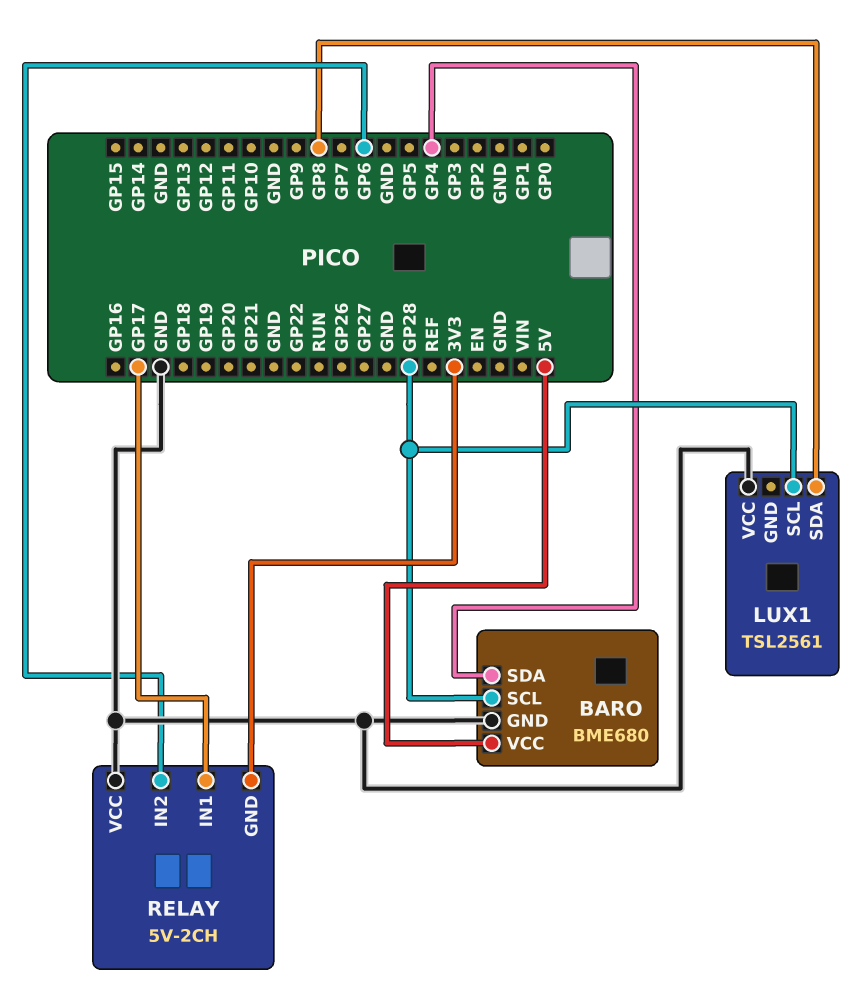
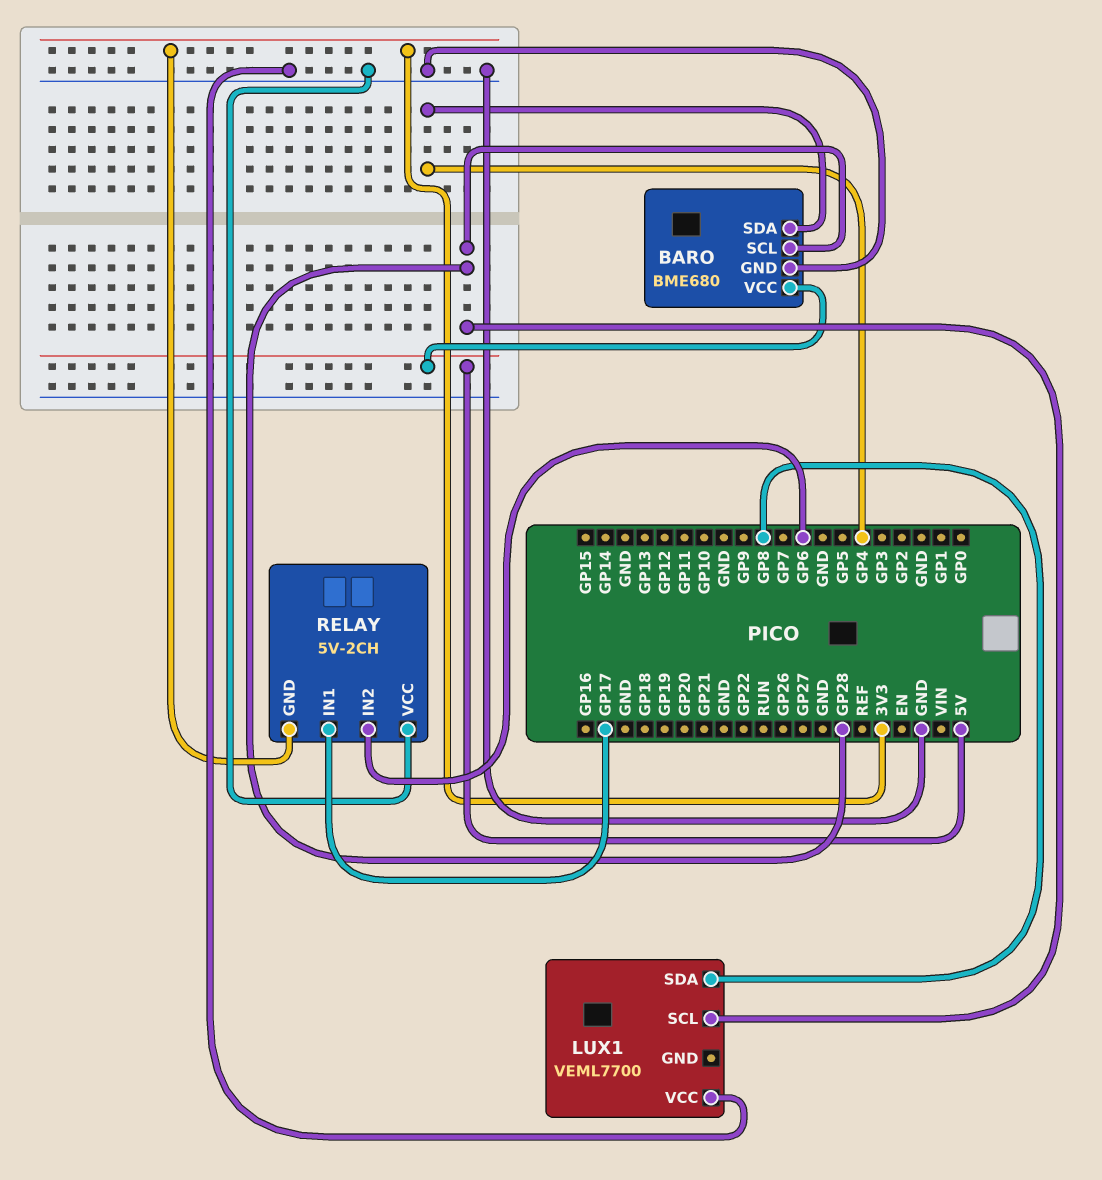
LUX1: TSL2561 -> VEML7700

